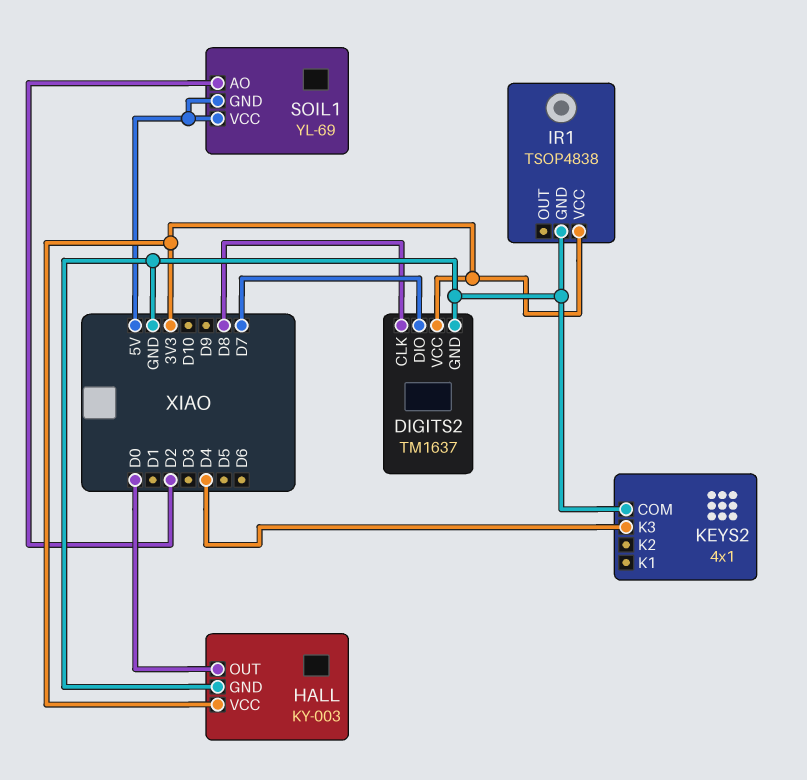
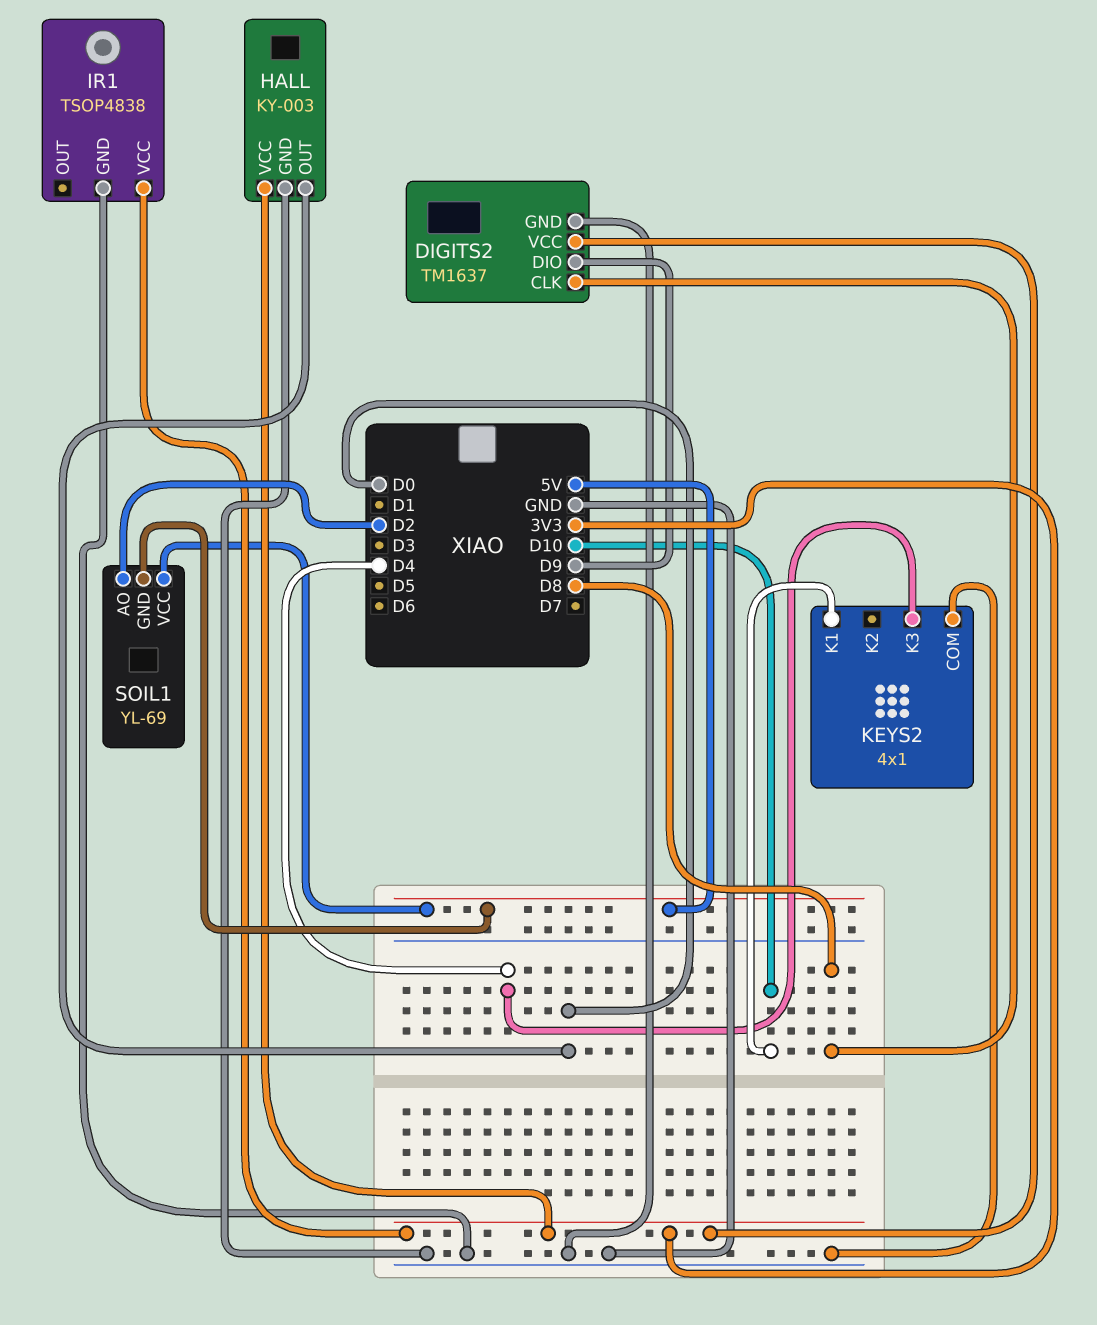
DIGITS2 pin DIO: D7 -> D9
KEYS2 pin K1: none -> D10

